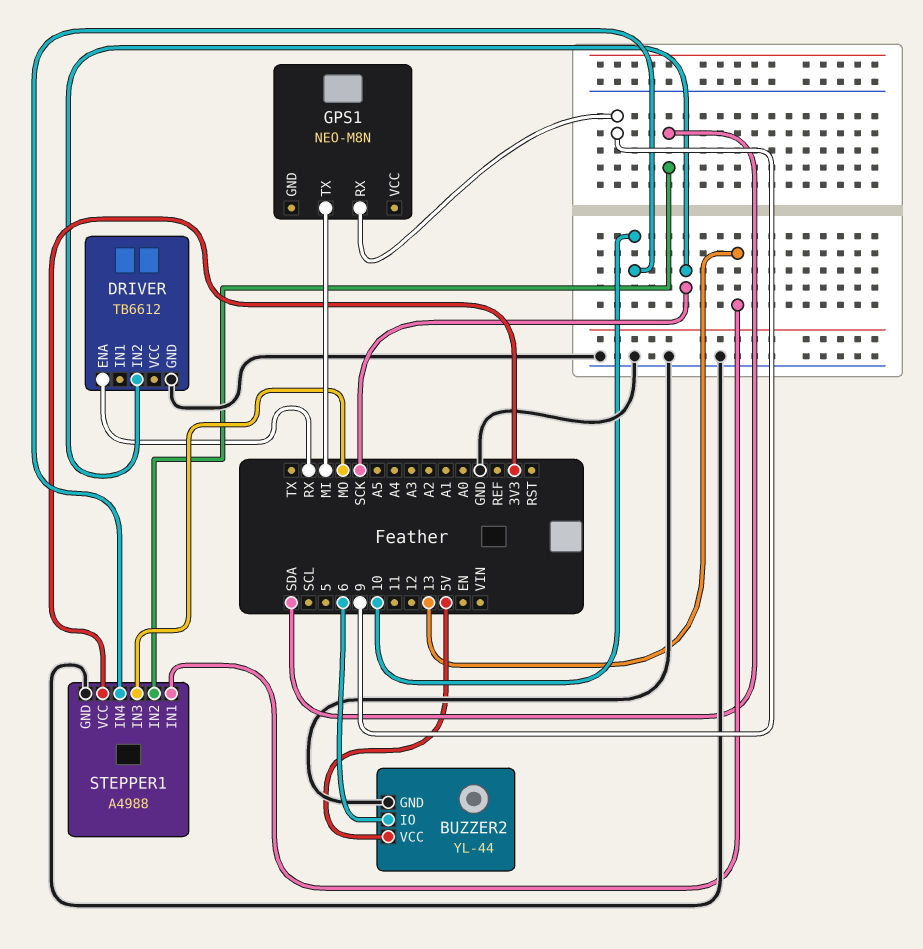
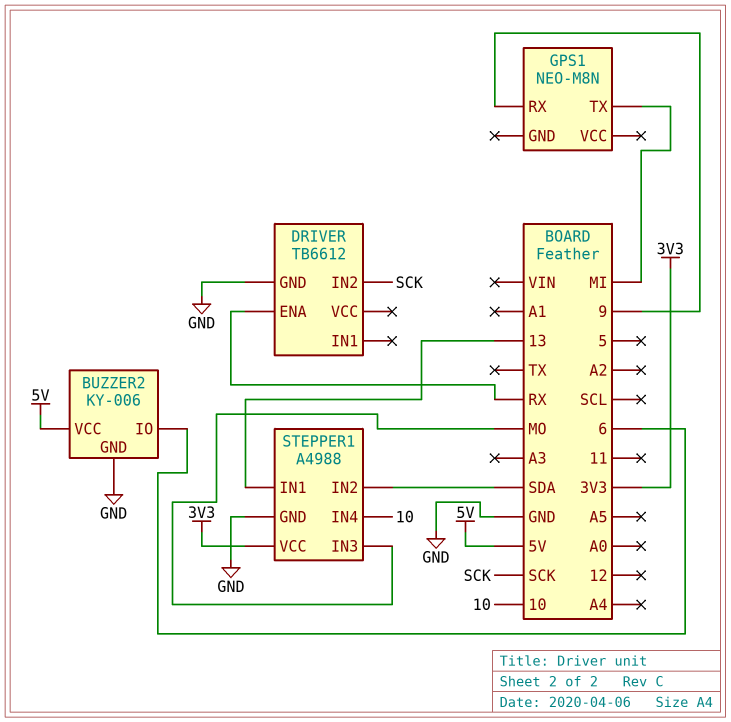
BUZZER2: YL-44 -> KY-006

